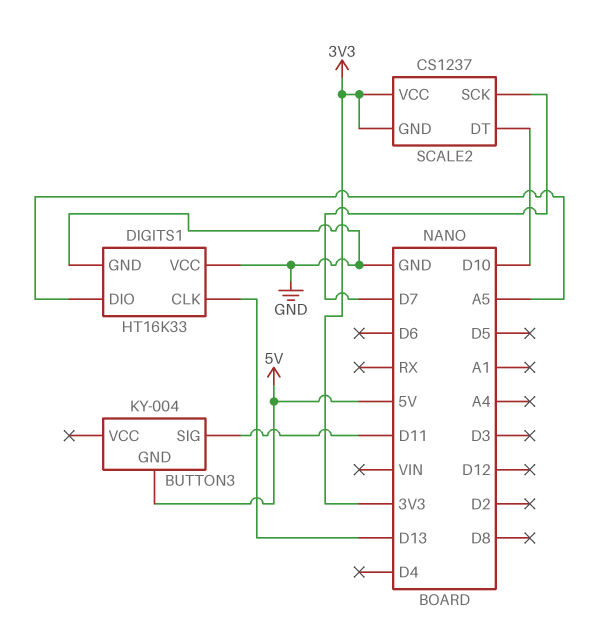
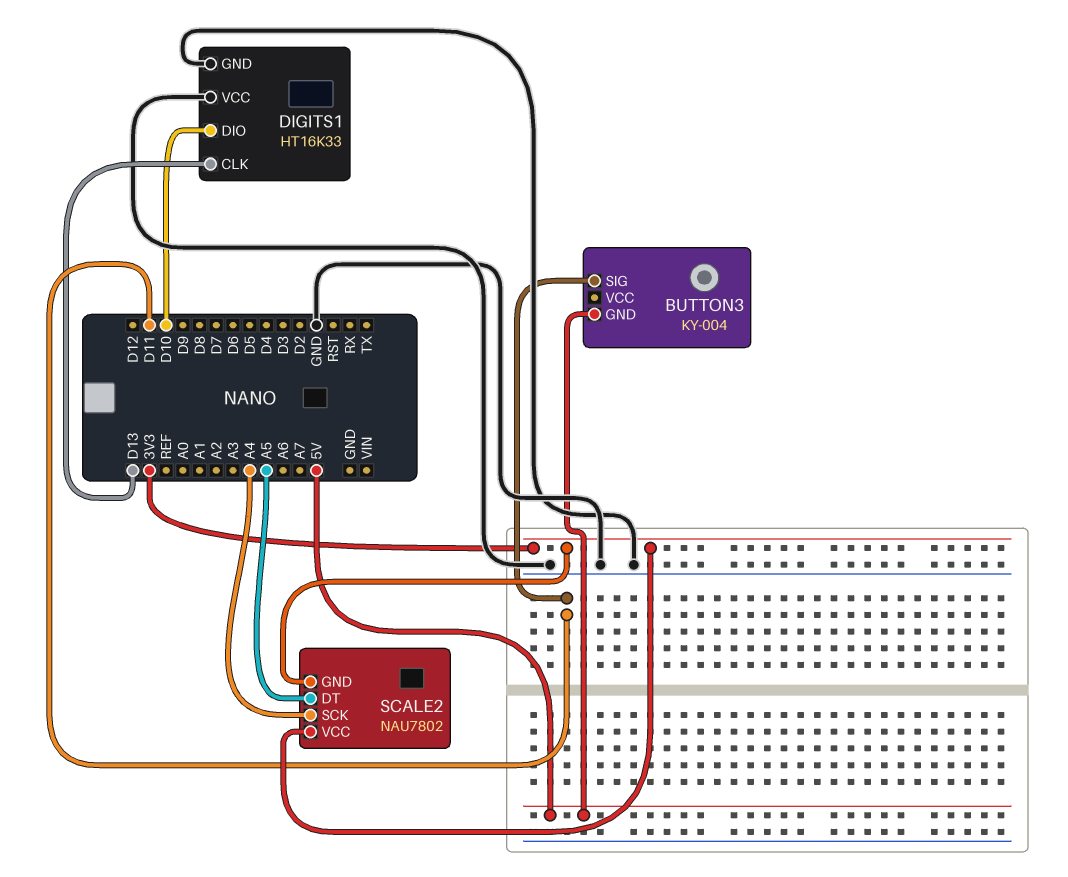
DIGITS1 pin DIO: A5 -> D10
SCALE2: CS1237 -> NAU7802
SCALE2 pin DT: D10 -> A5
SCALE2 pin SCK: D7 -> A4

